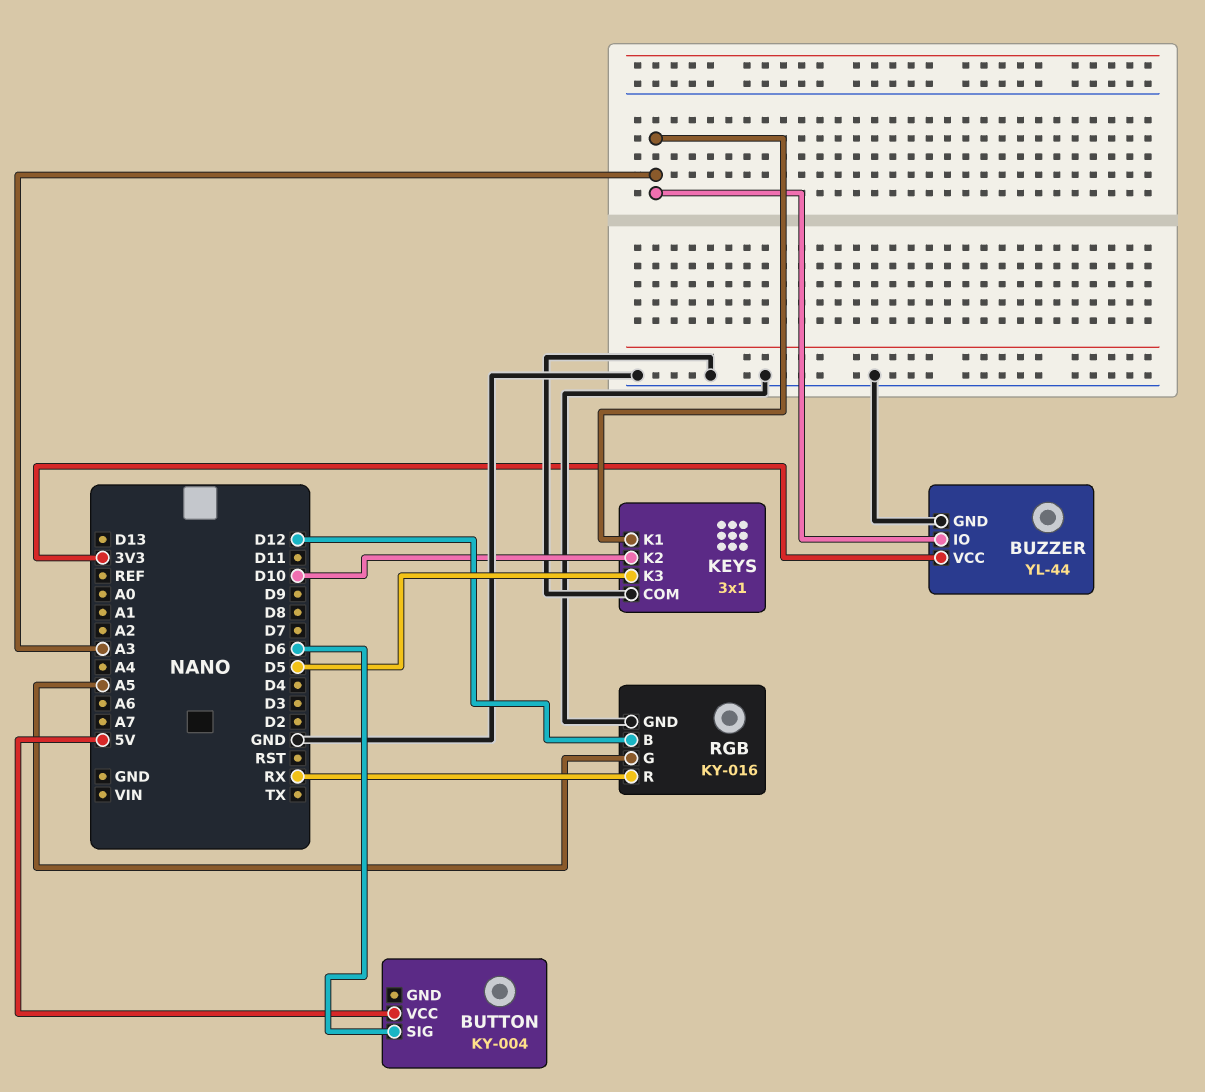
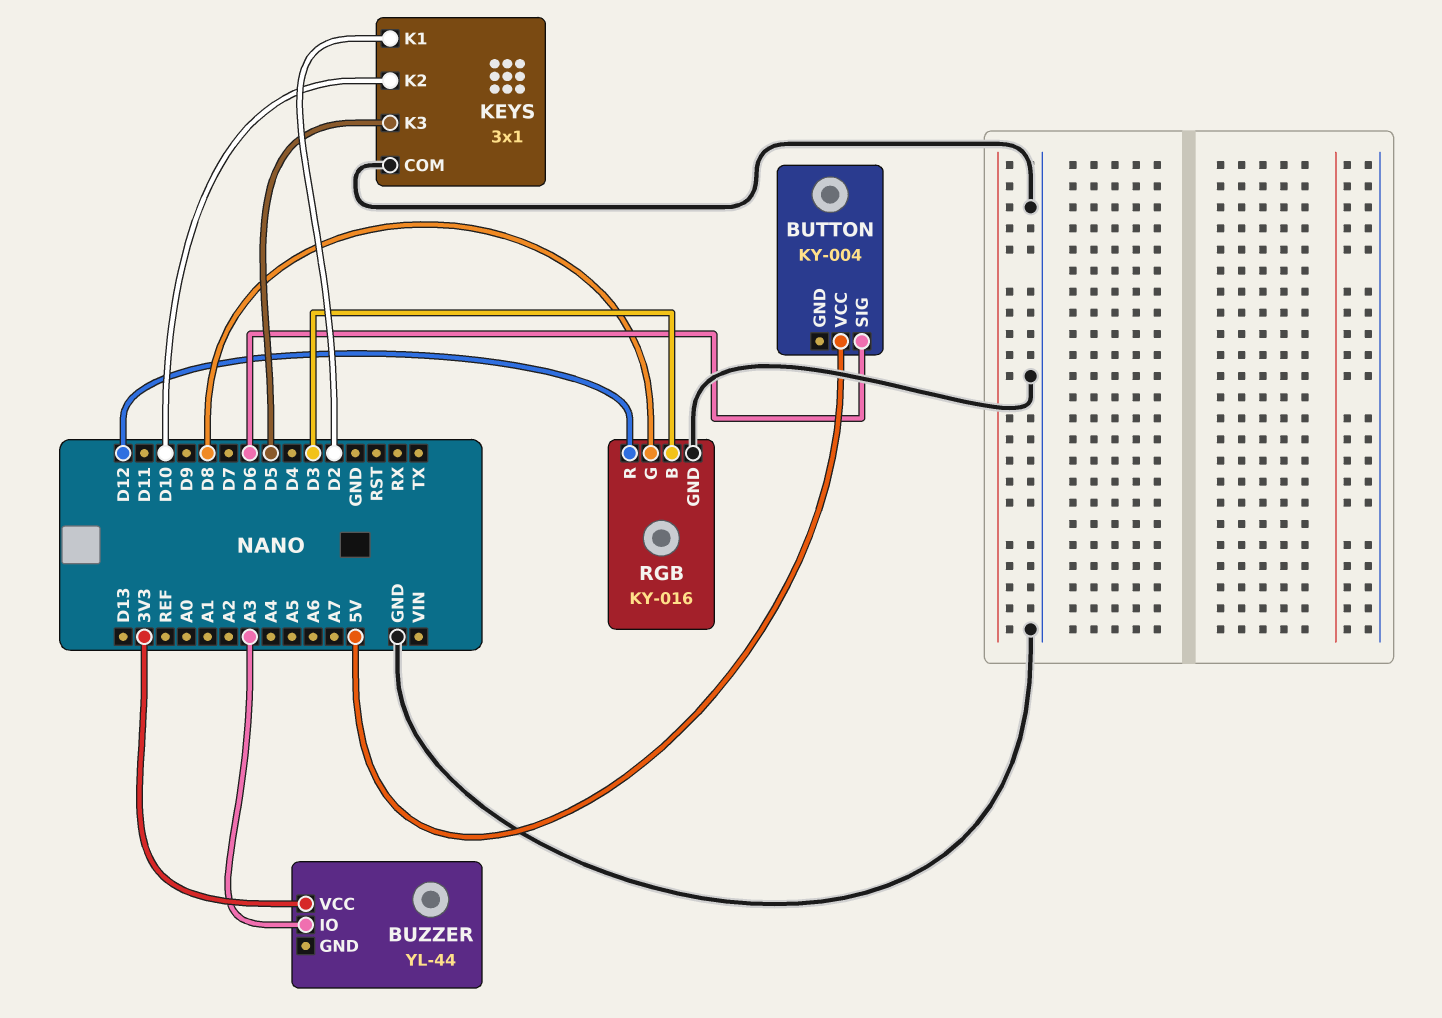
BUZZER pin GND: GND -> none
KEYS pin K1: A3 -> D2
RGB pin B: D12 -> D3
RGB pin G: A5 -> D8
RGB pin R: RX -> D12

